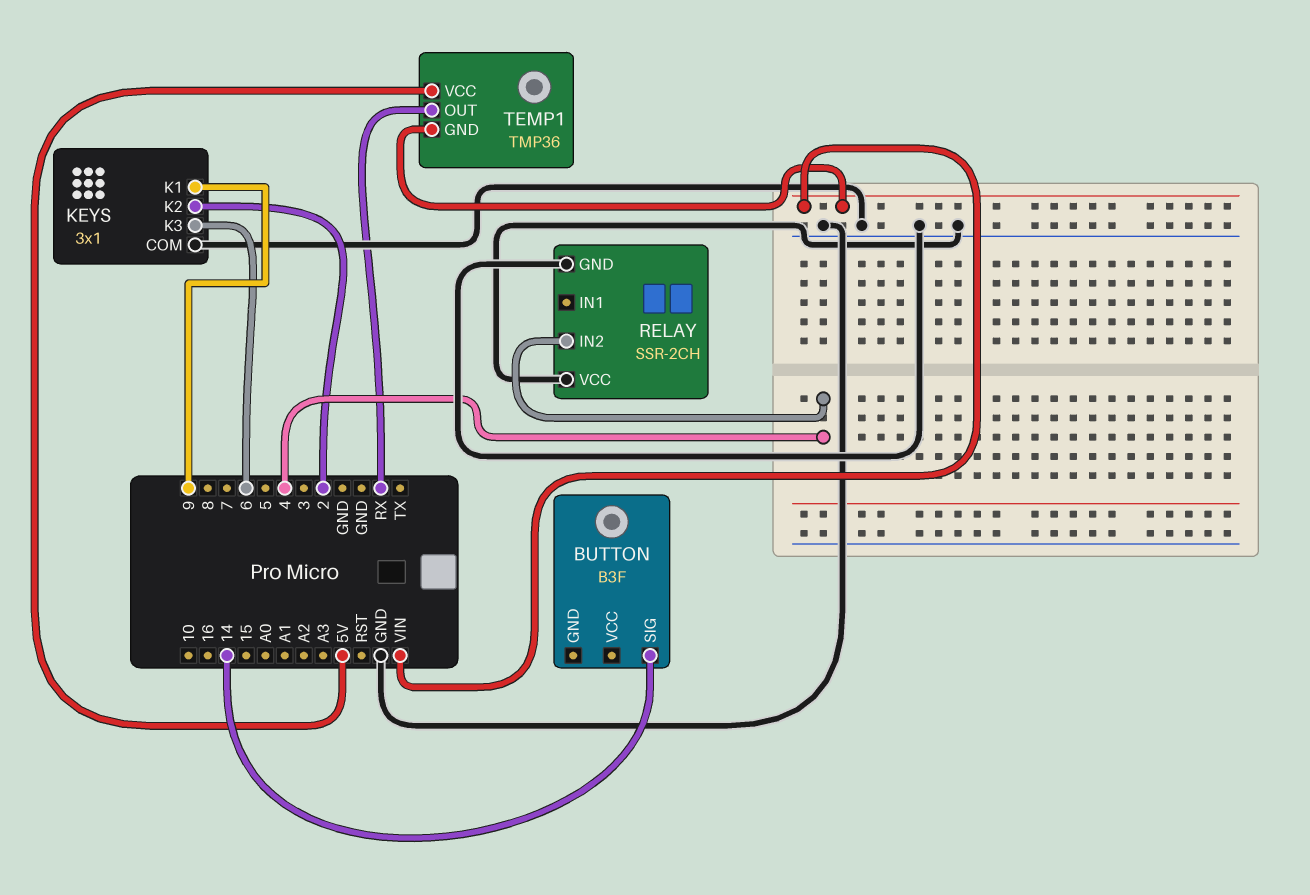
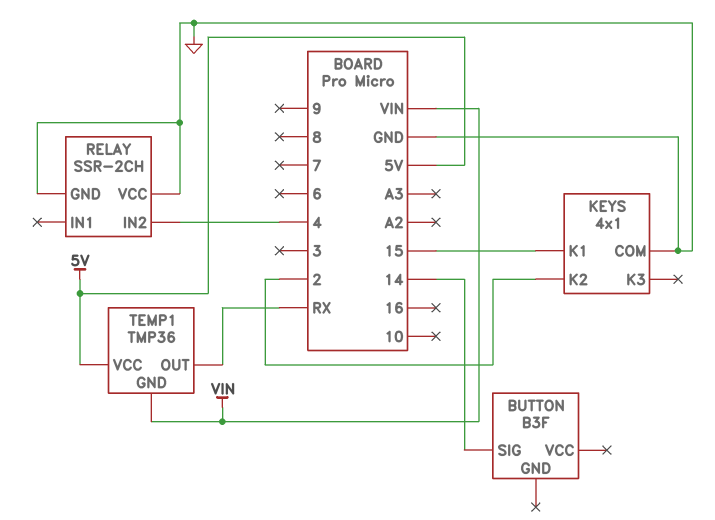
KEYS: 3x1 -> 4x1
KEYS pin K1: 9 -> 15
KEYS pin K3: 6 -> none

